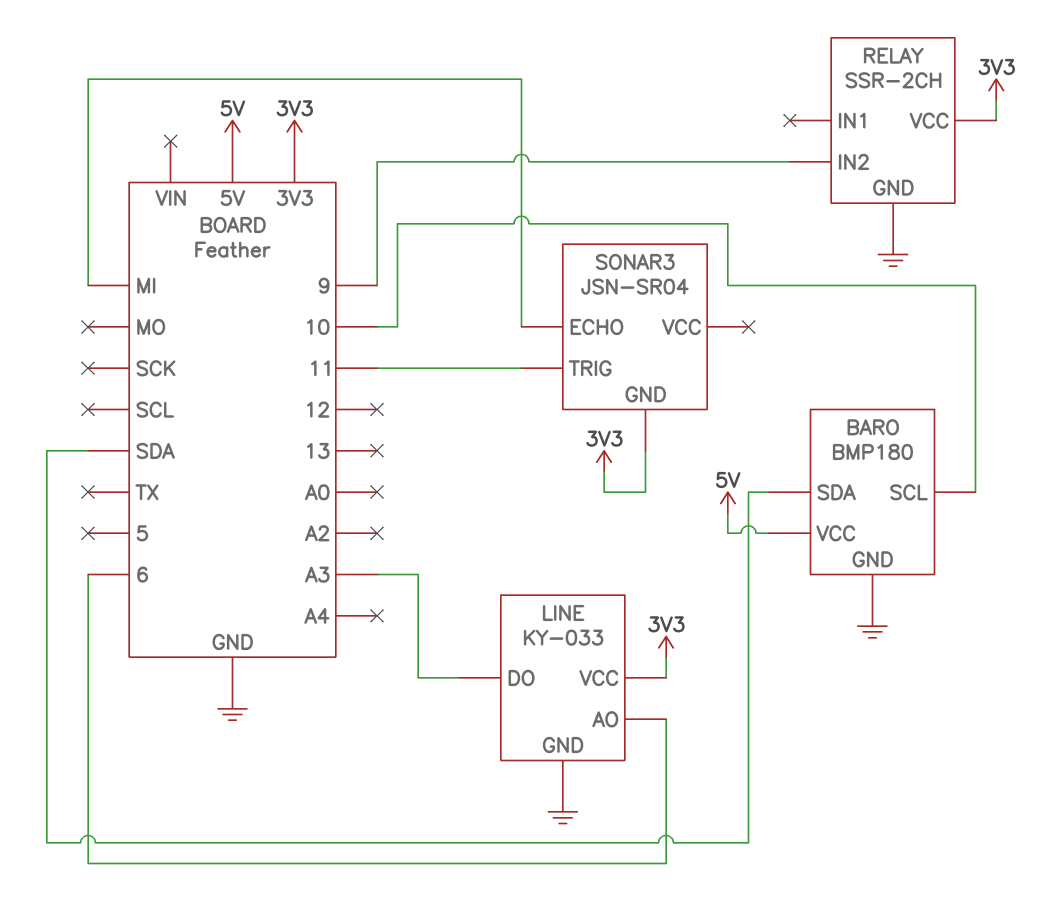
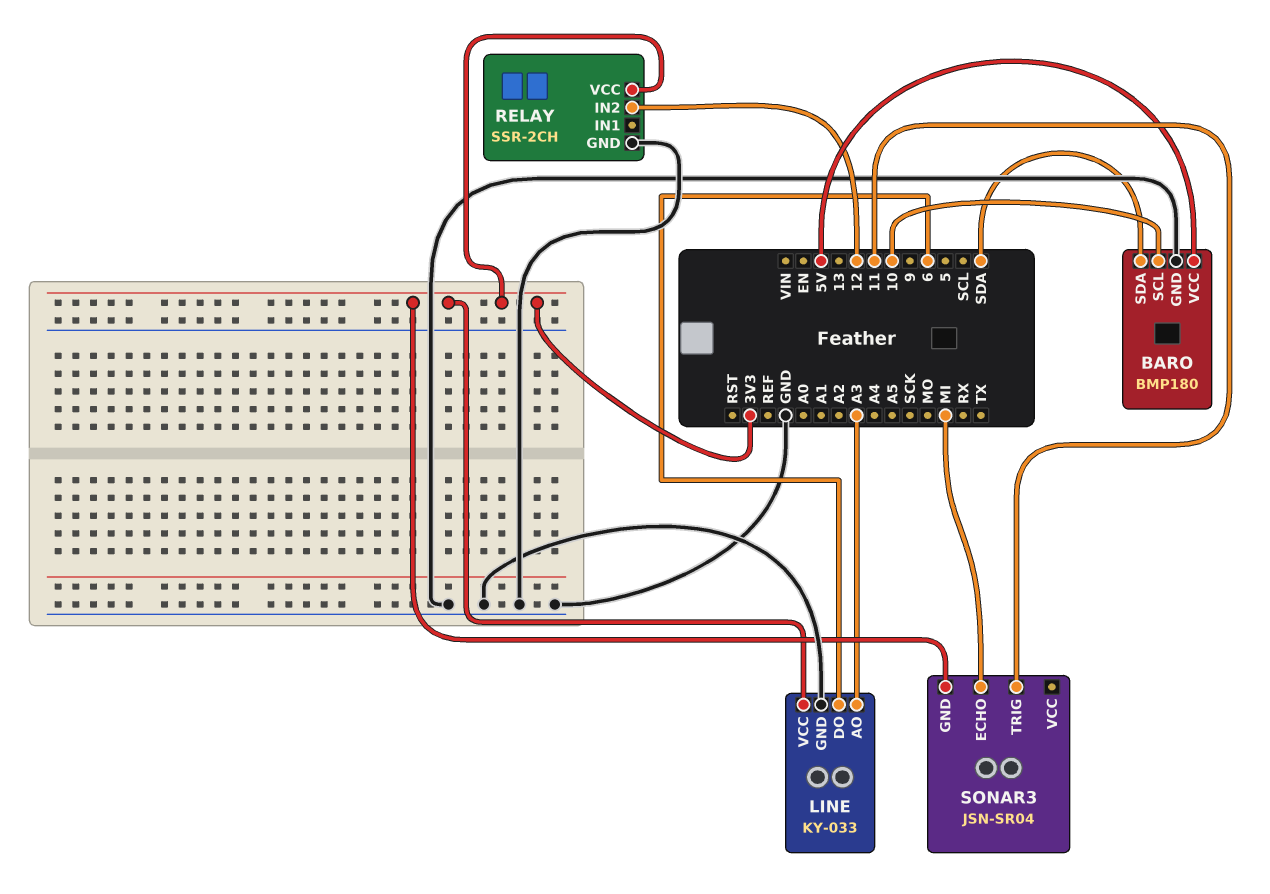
LINE pin AO: 6 -> A3
LINE pin DO: A3 -> 6
RELAY pin IN2: 9 -> 12

